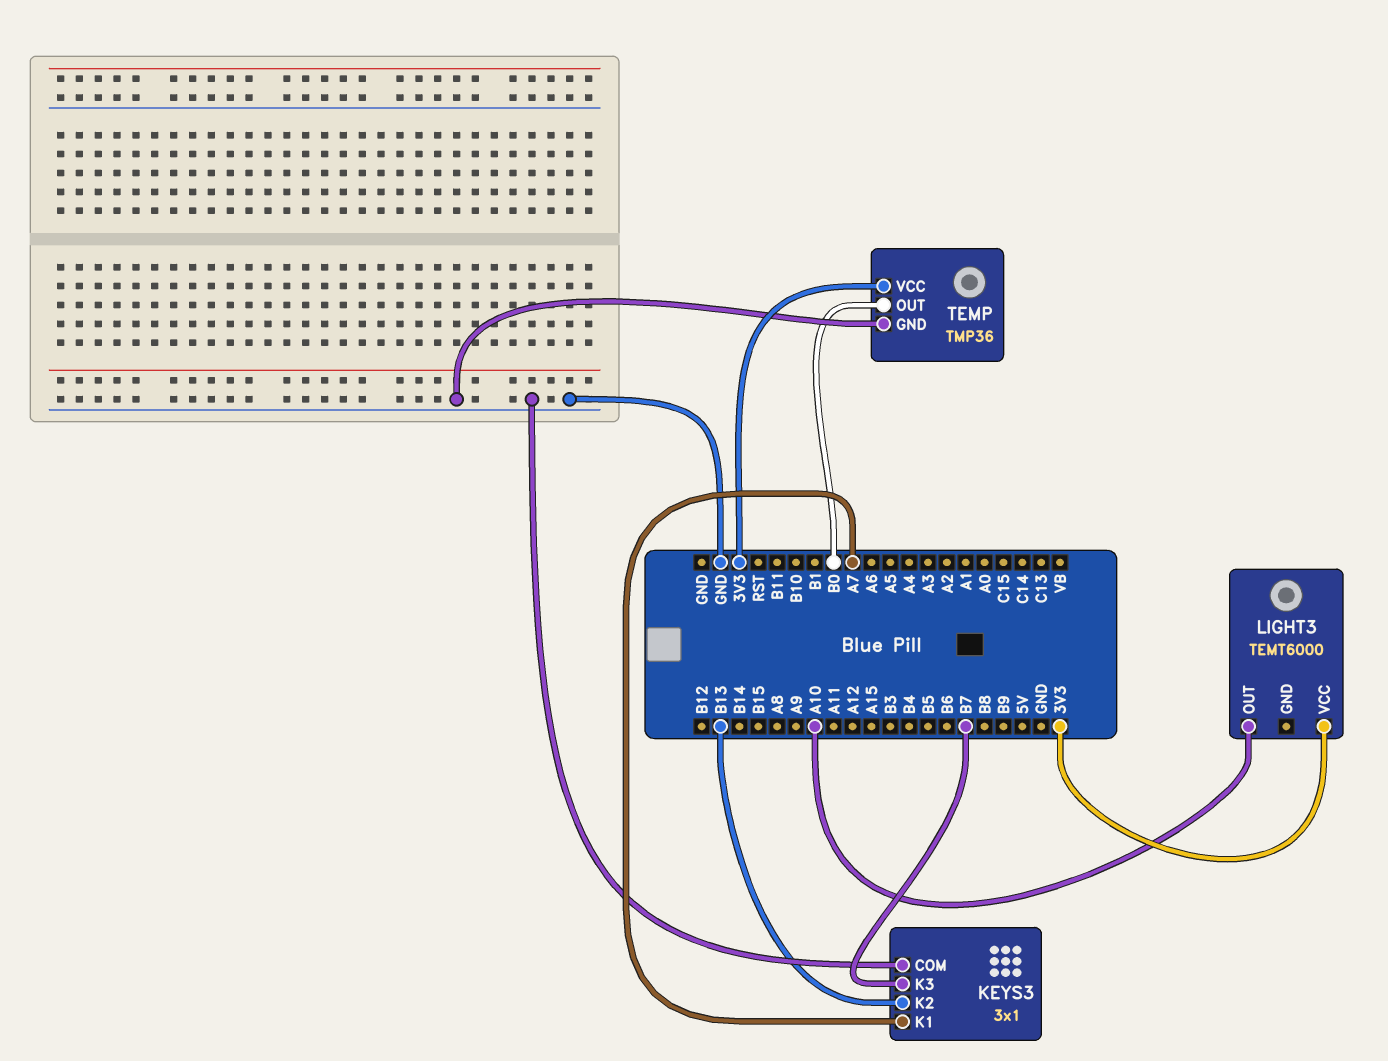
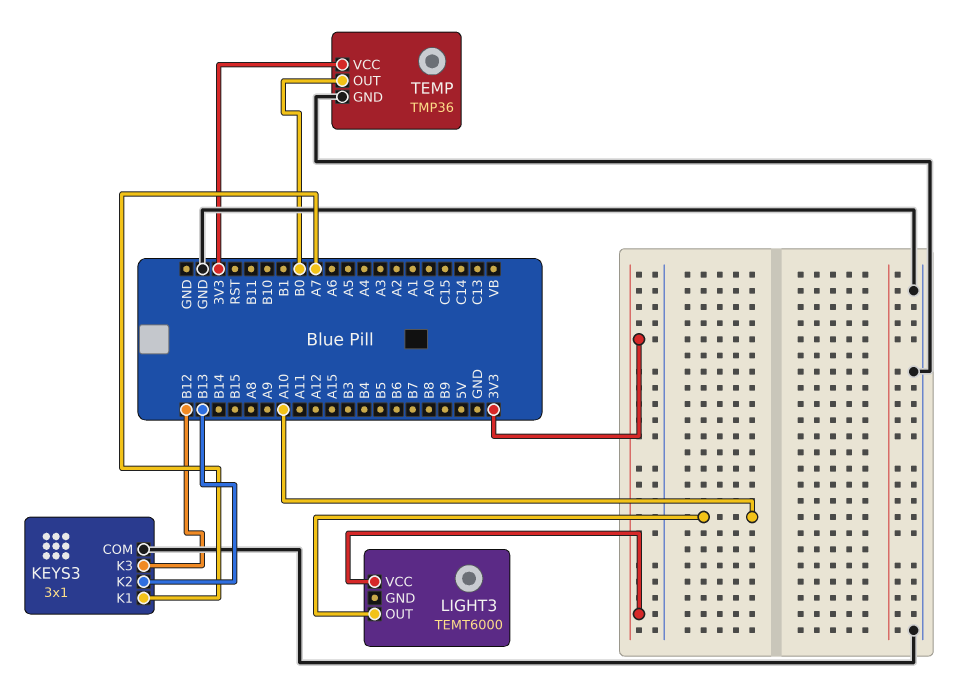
KEYS3 pin K3: B7 -> B12

